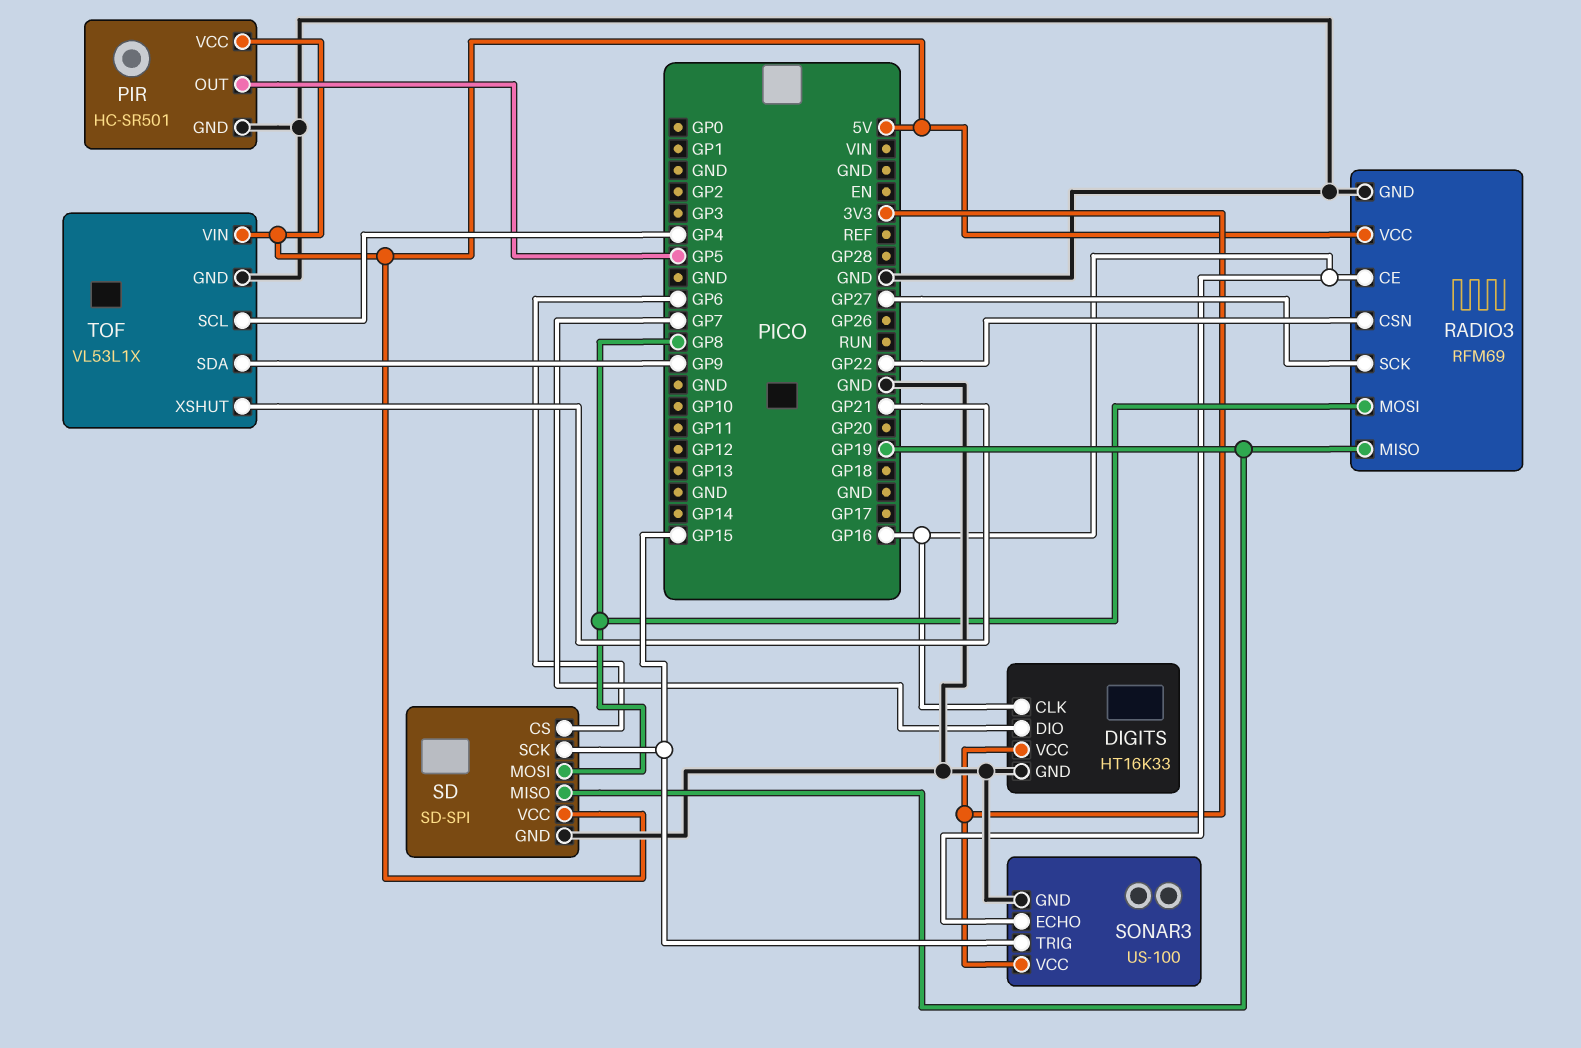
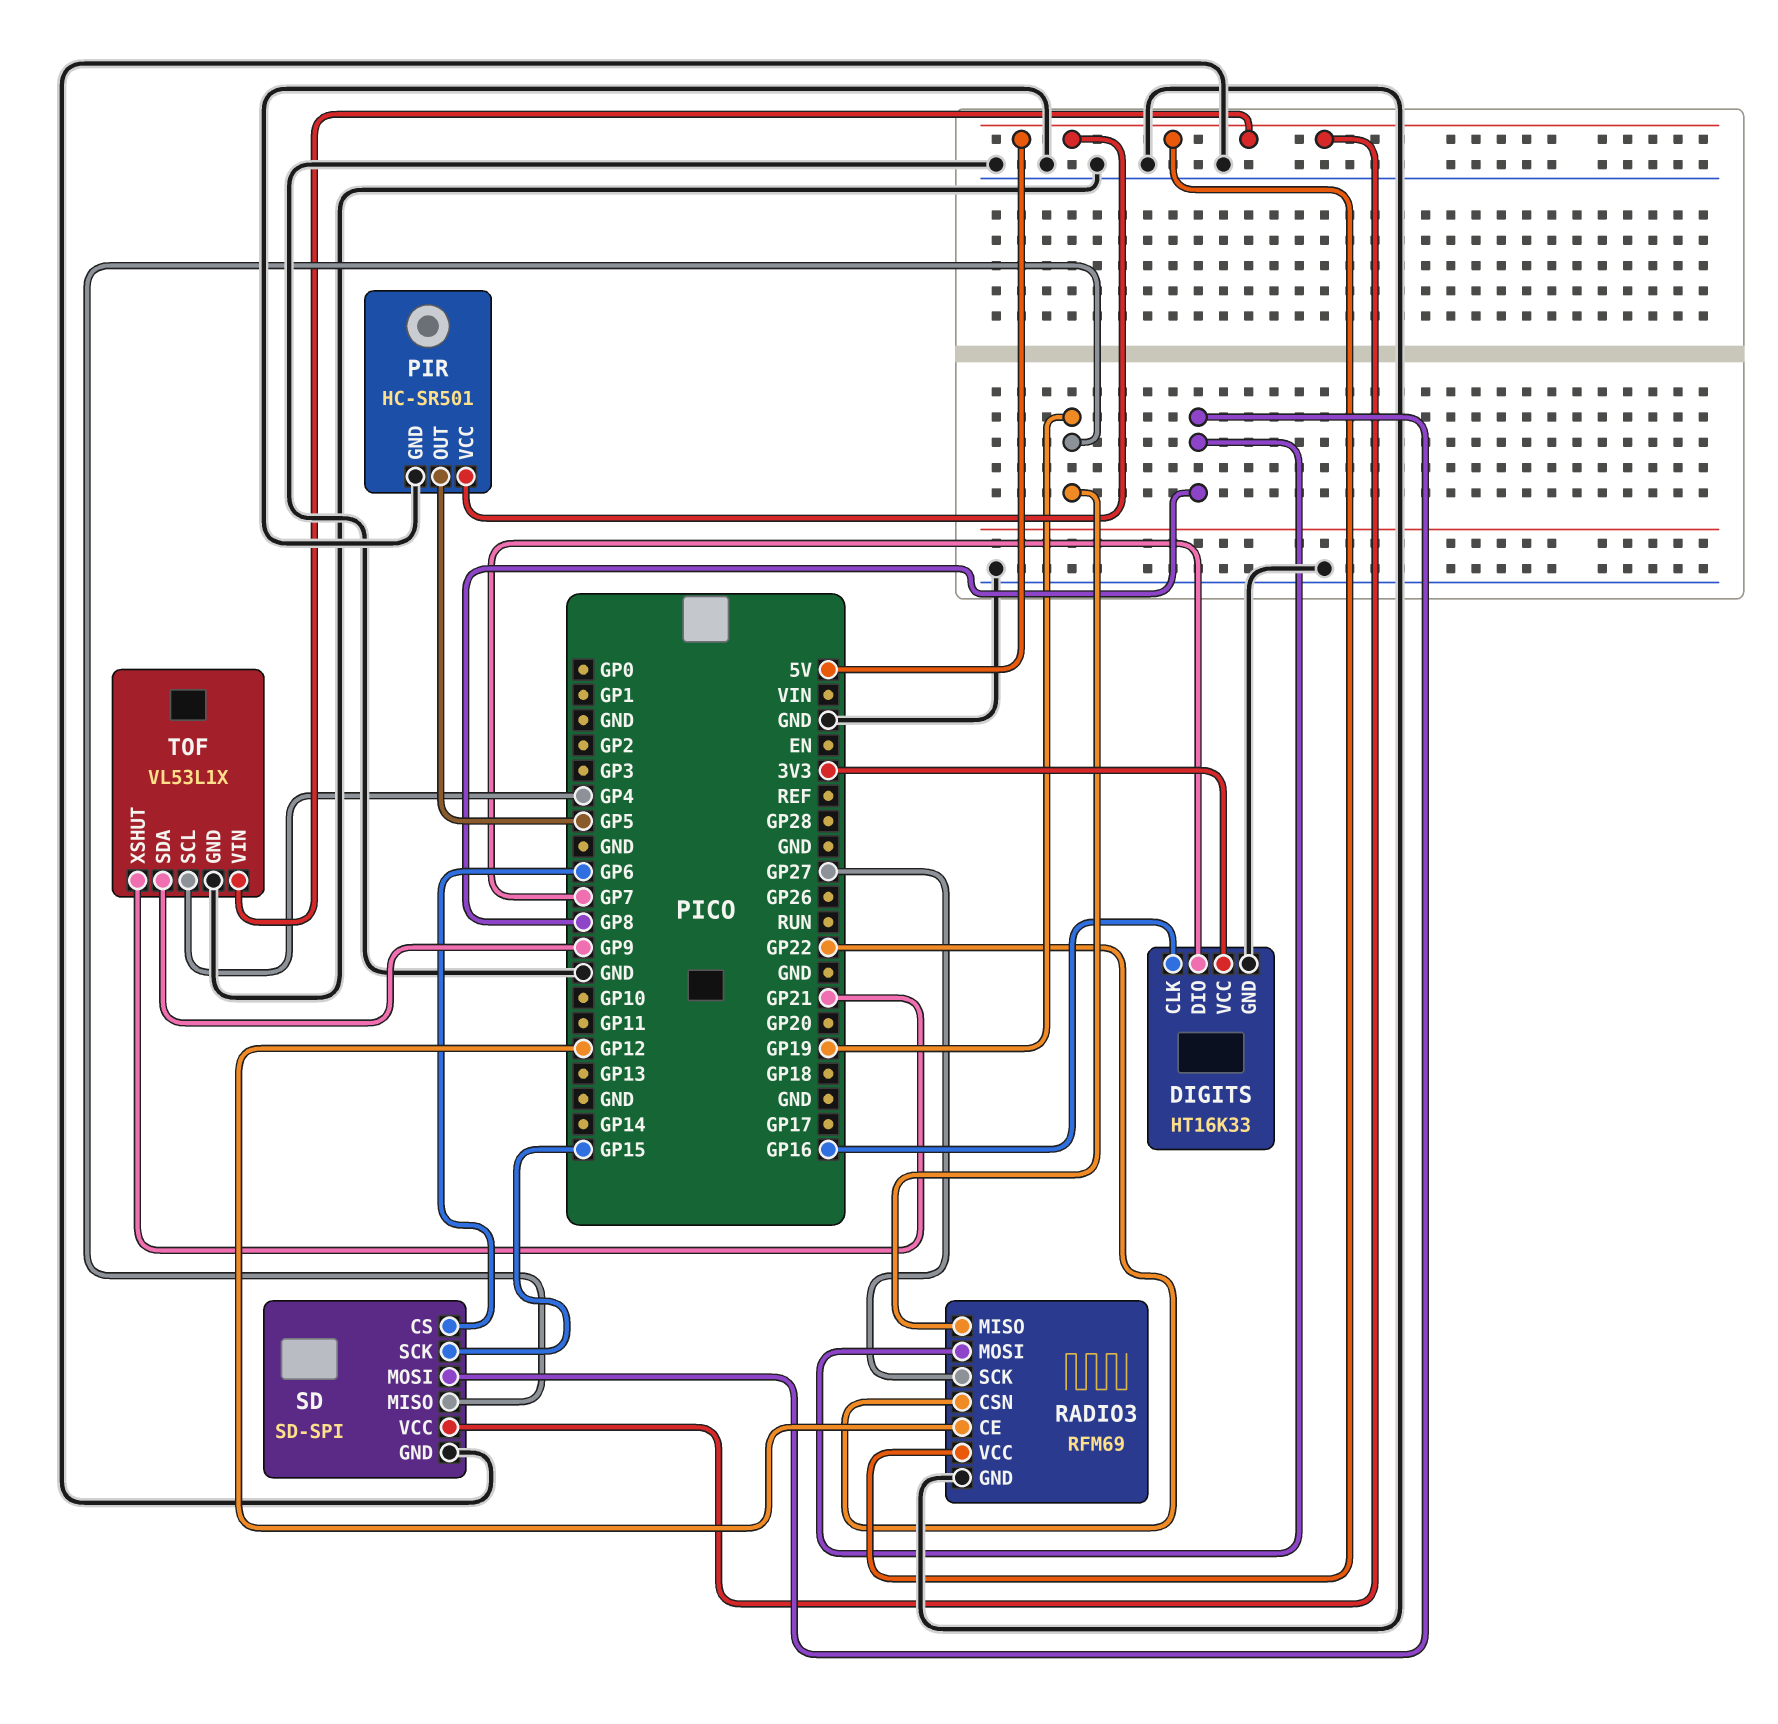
RADIO3 pin CE: GP16 -> GP12
SONAR3: US-100 -> none
SONAR3 pin ECHO: GP16 -> none
SONAR3 pin GND: GND -> none
SONAR3 pin TRIG: GP15 -> none
SONAR3 pin VCC: 3V3 -> none

